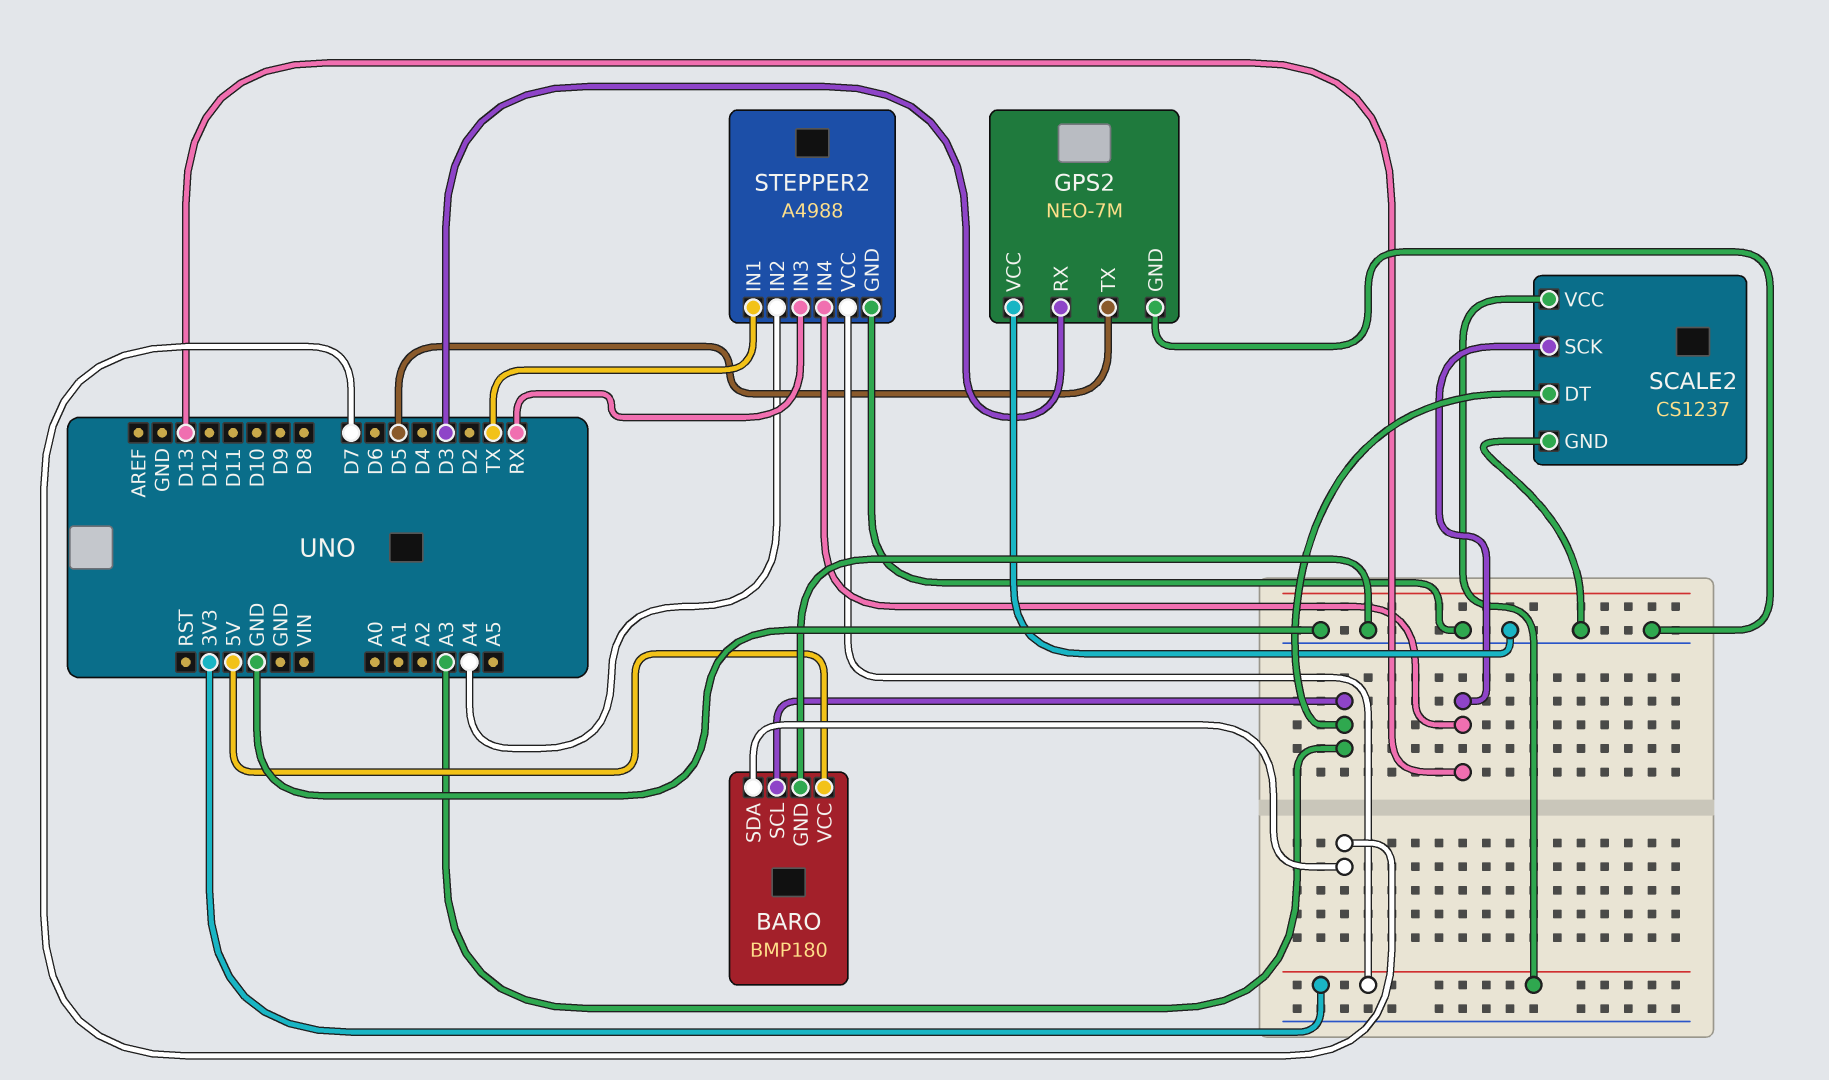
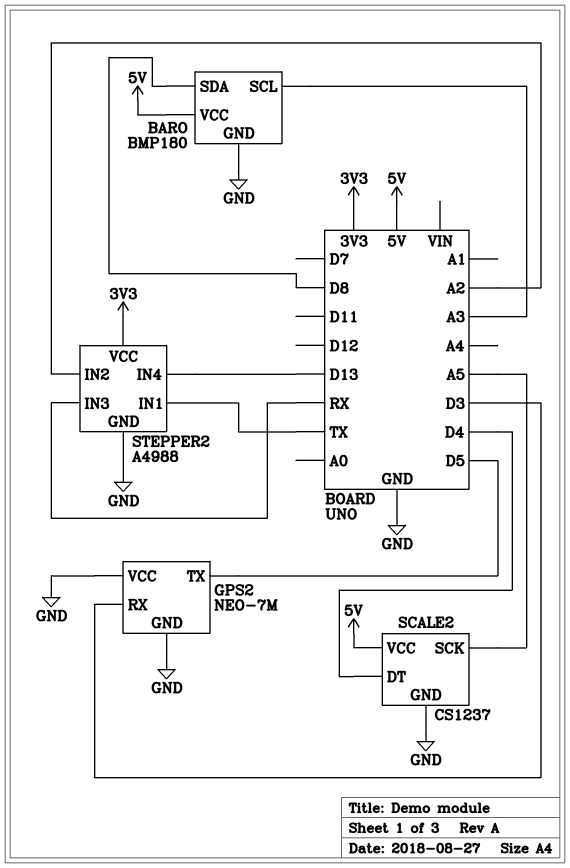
BARO pin SDA: D7 -> D8
SCALE2 pin DT: A3 -> D4
SCALE2 pin SCK: D13 -> A5
SCALE2 pin VCC: 3V3 -> 5V
STEPPER2 pin IN2: A4 -> A2

